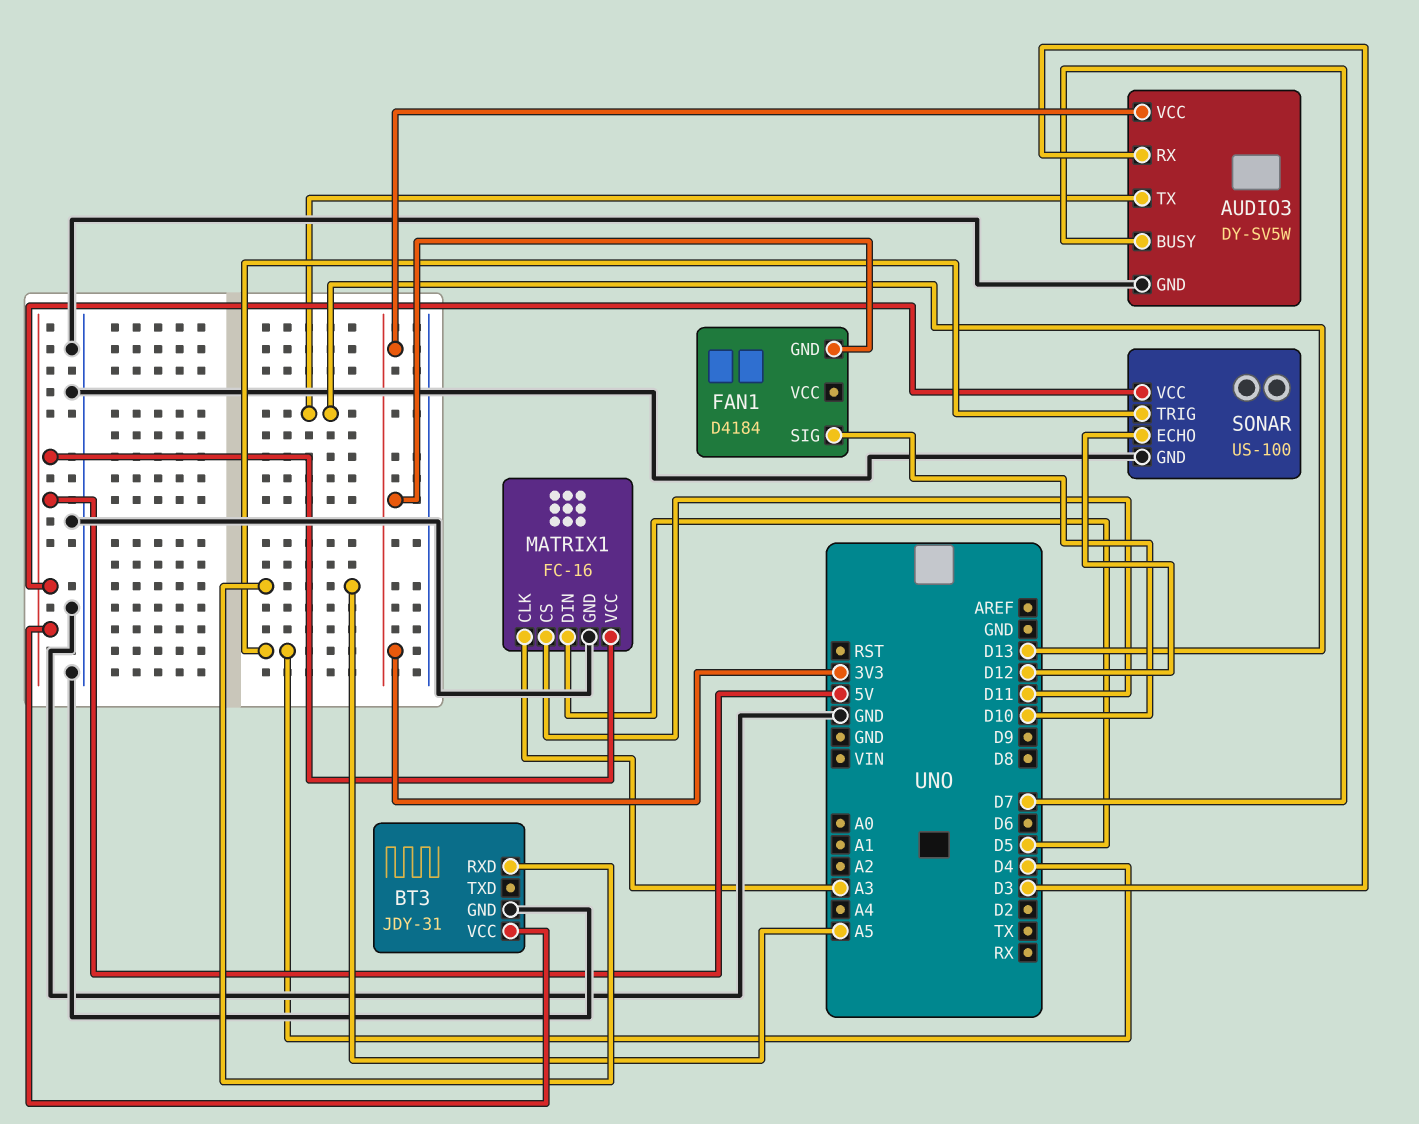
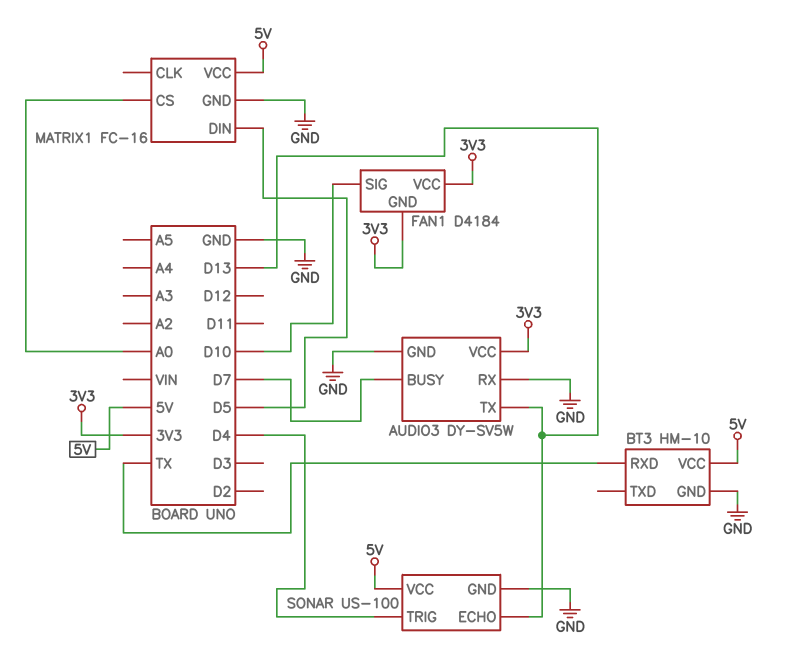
AUDIO3 pin RX: D3 -> GND
BT3: JDY-31 -> HM-10
BT3 pin RXD: A5 -> TX
FAN1 pin VCC: none -> 3V3
MATRIX1 pin CLK: A3 -> none
MATRIX1 pin CS: D11 -> A0
SONAR pin ECHO: D12 -> D13

